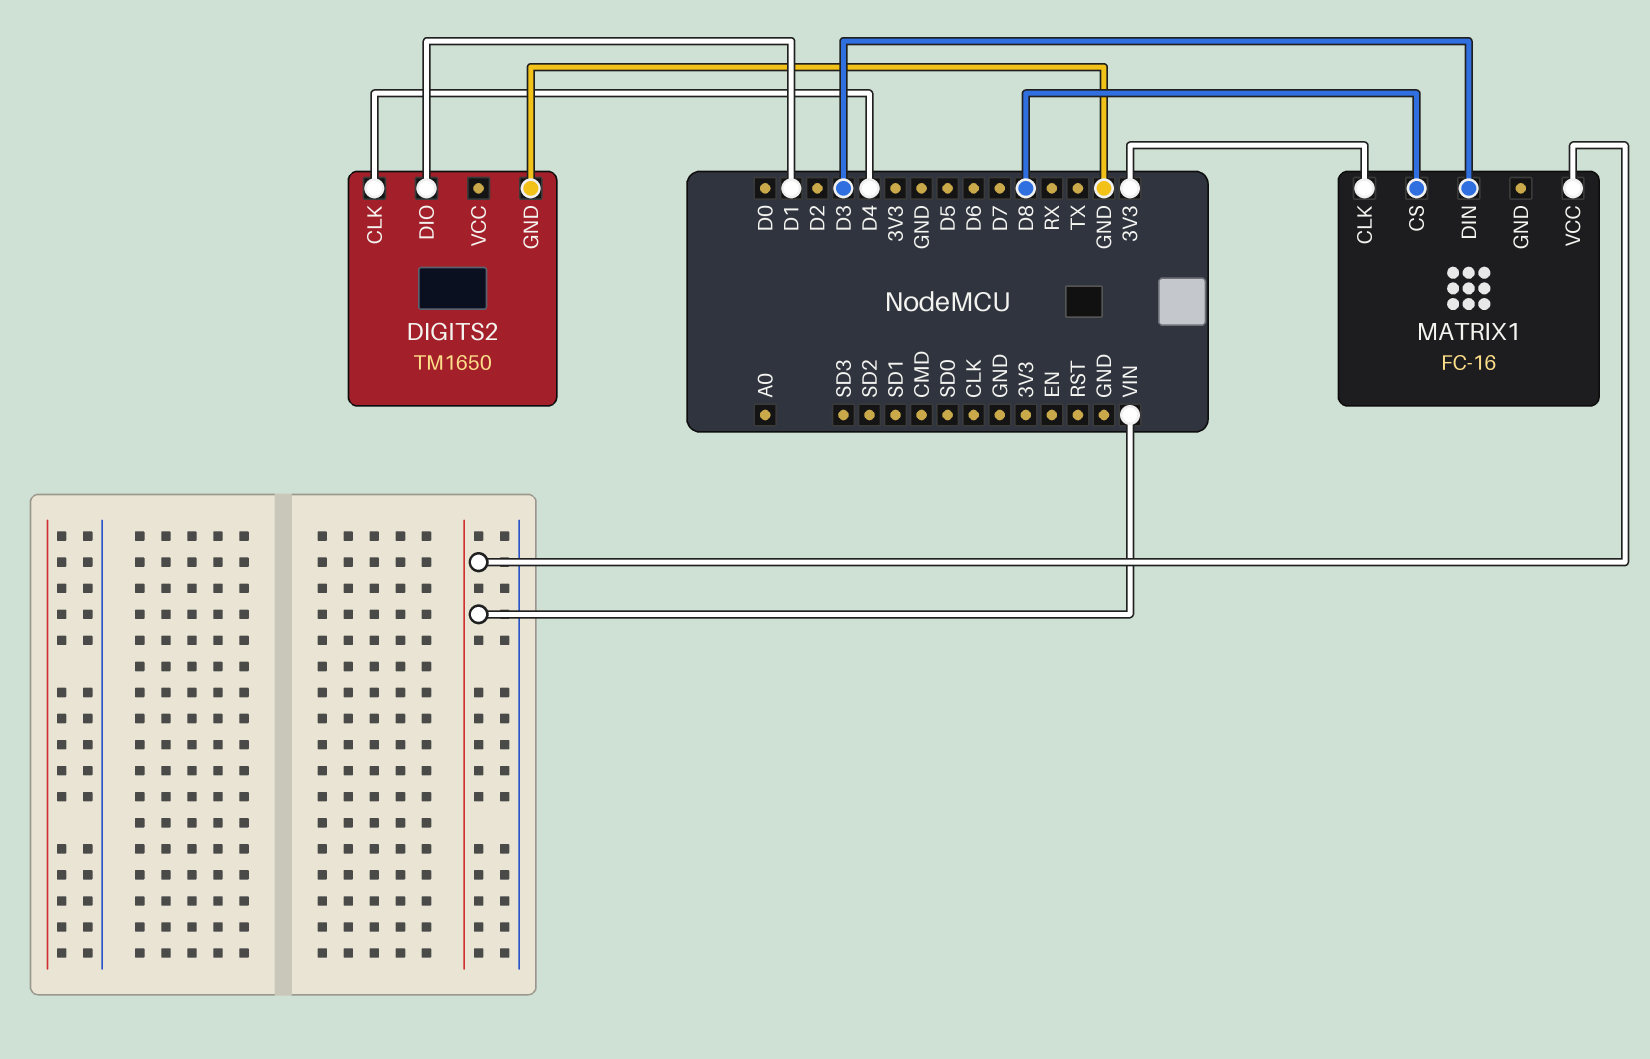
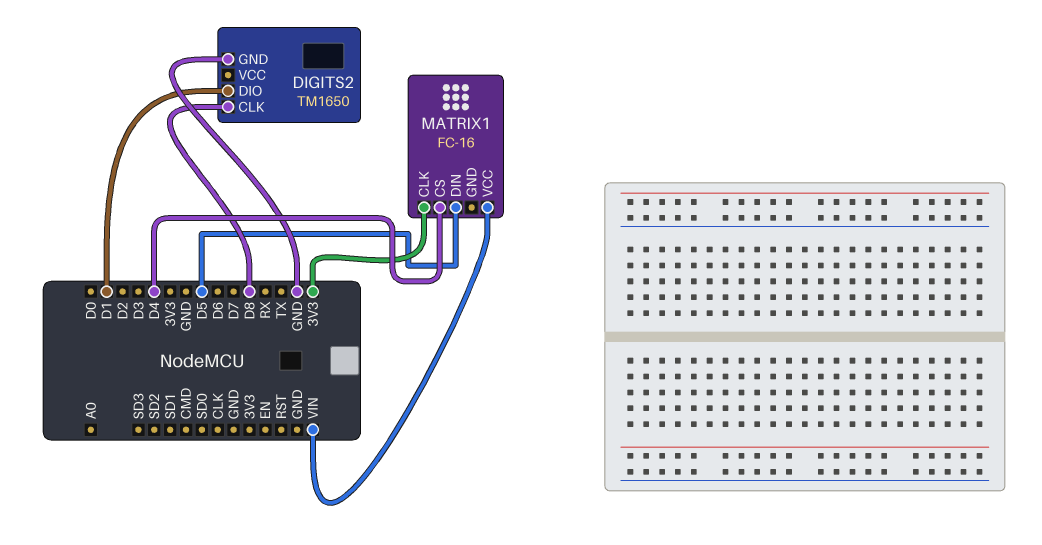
DIGITS2 pin CLK: D4 -> D8
MATRIX1 pin CS: D8 -> D4
MATRIX1 pin DIN: D3 -> D5

